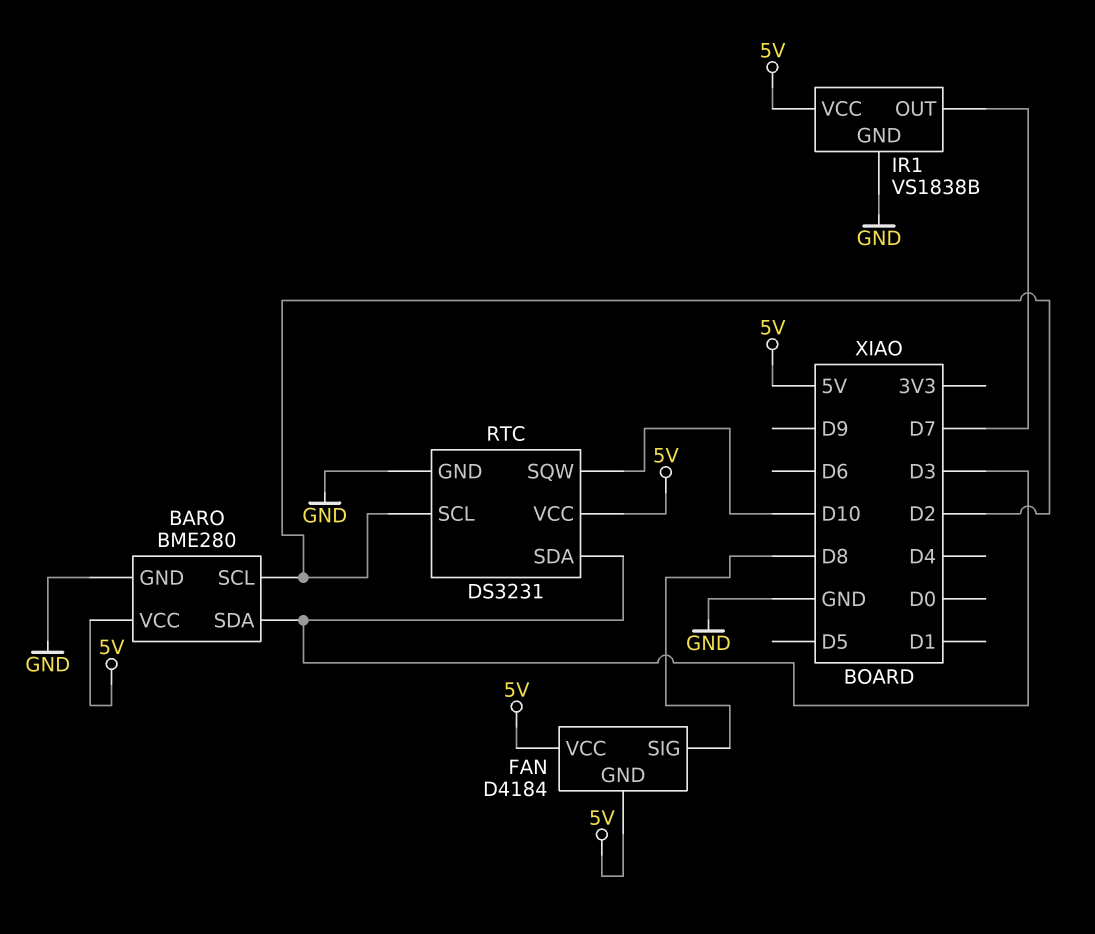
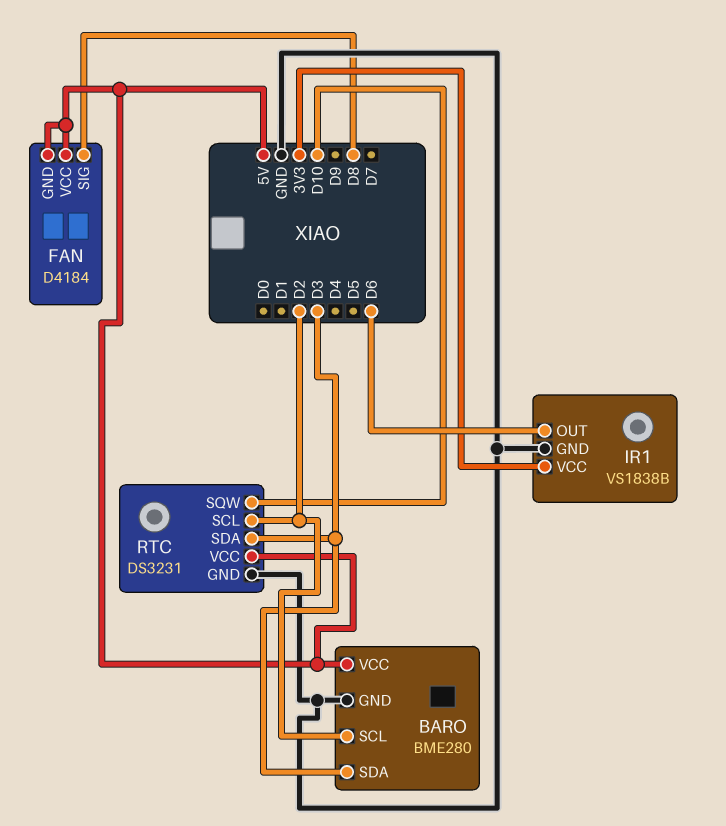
IR1 pin OUT: D7 -> D6
IR1 pin VCC: 5V -> 3V3

